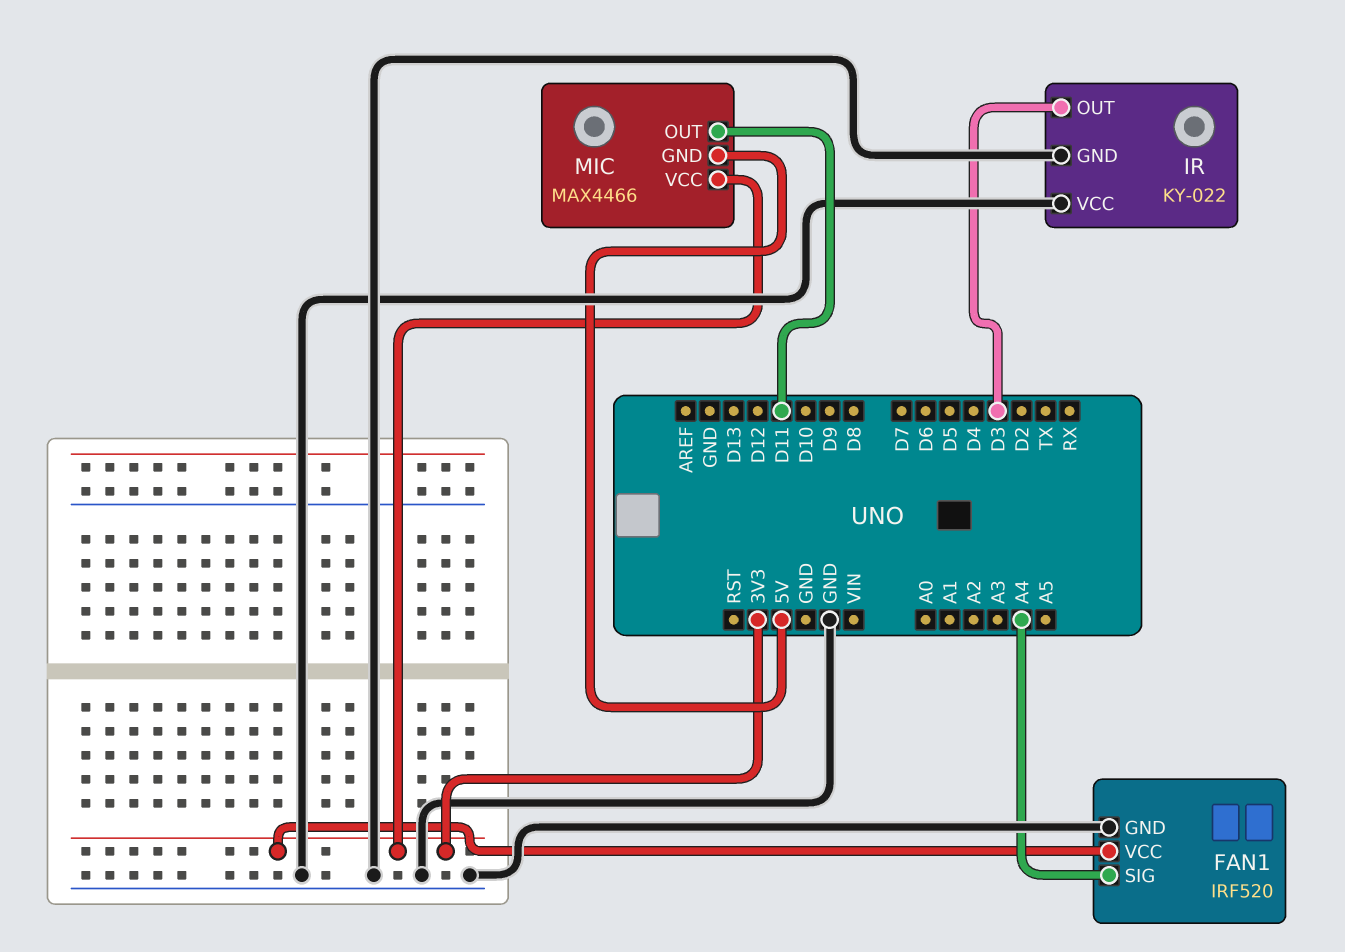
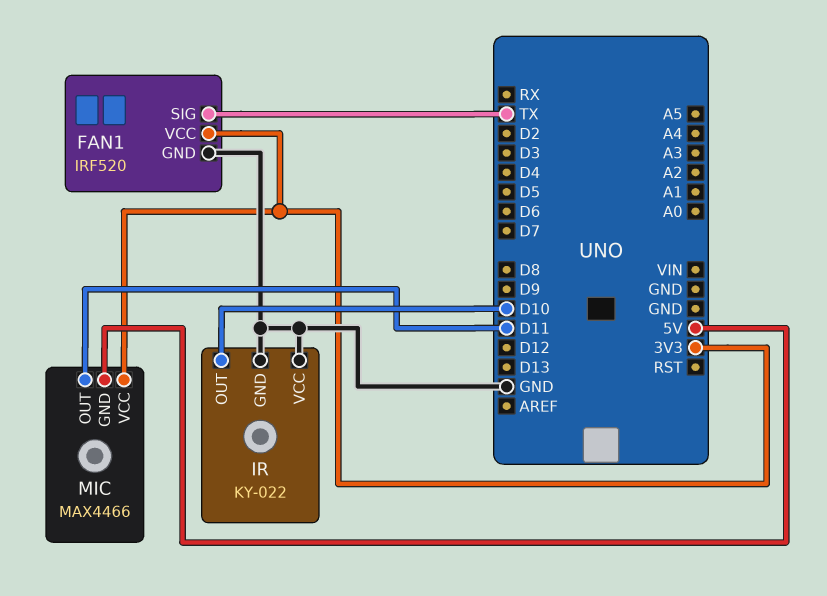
FAN1 pin SIG: A4 -> TX
IR pin OUT: D3 -> D10

